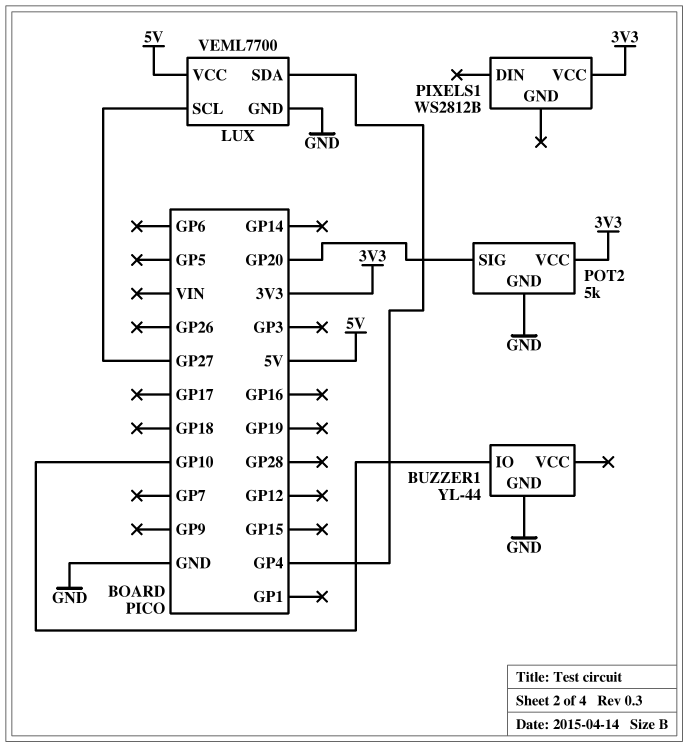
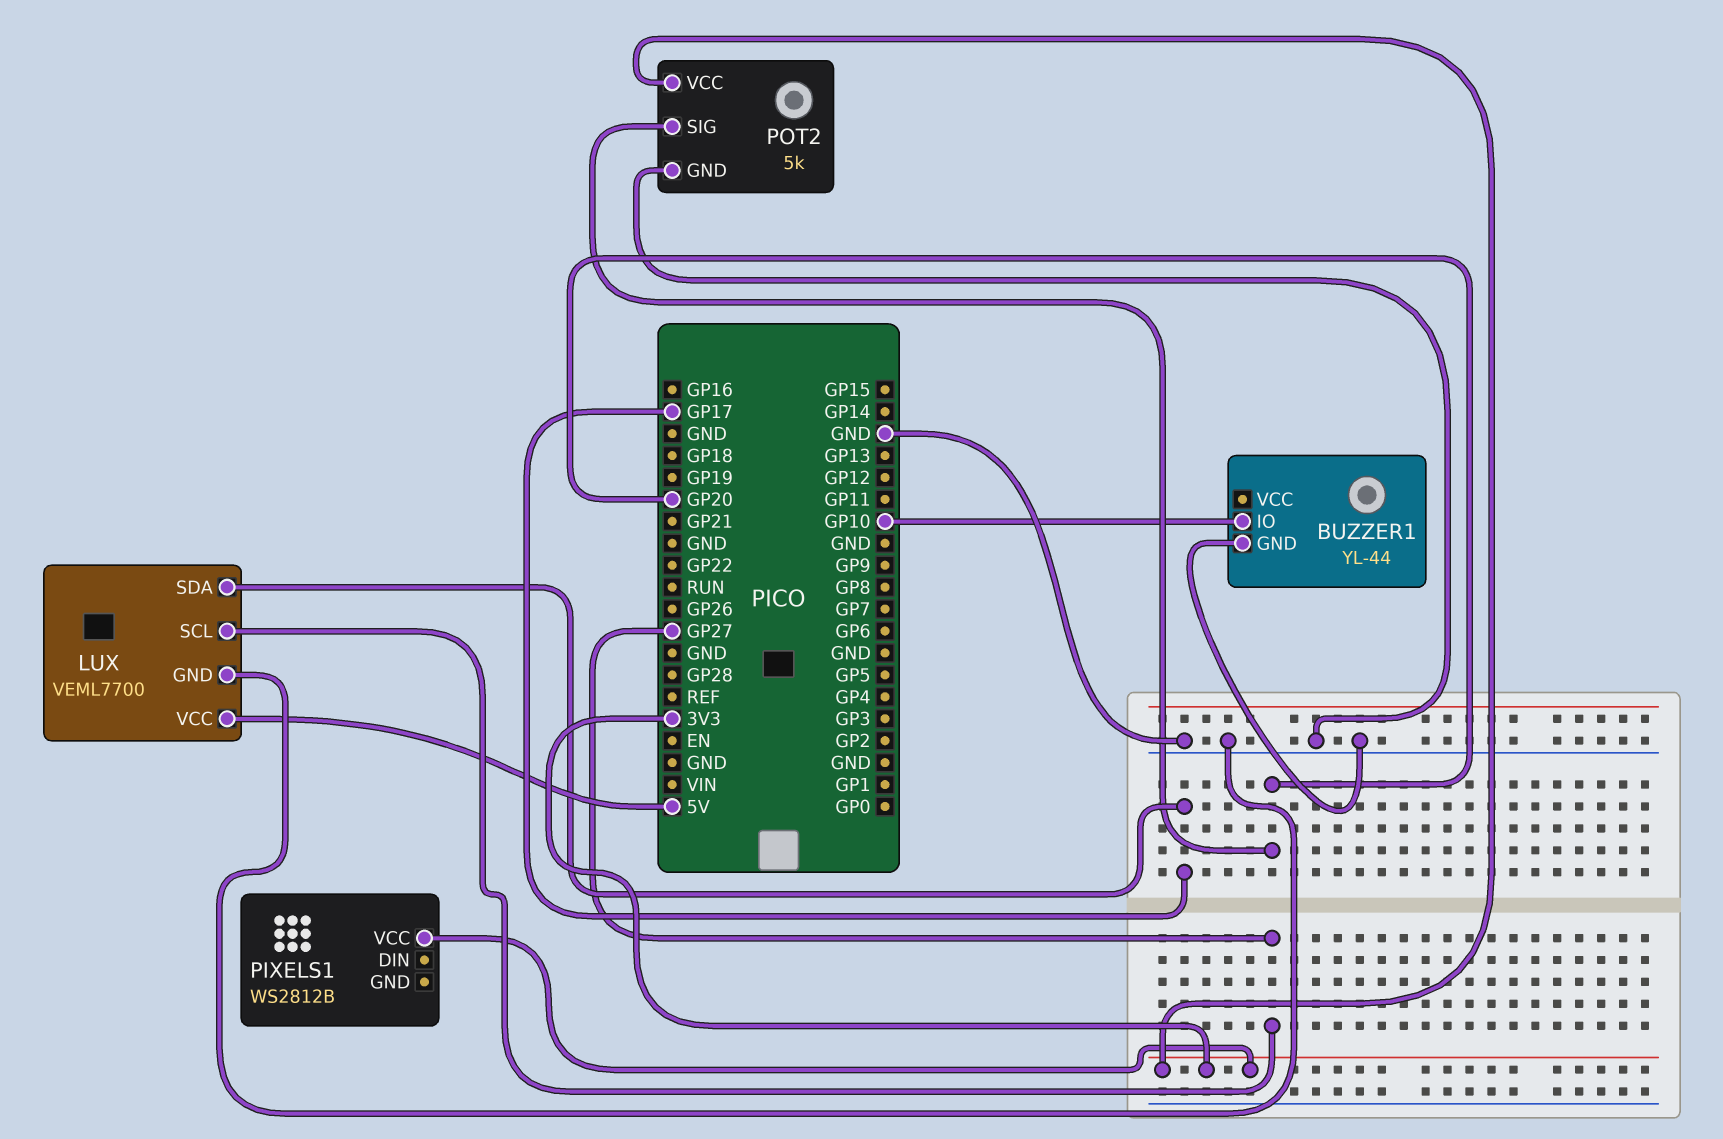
LUX pin SDA: GP4 -> GP17

